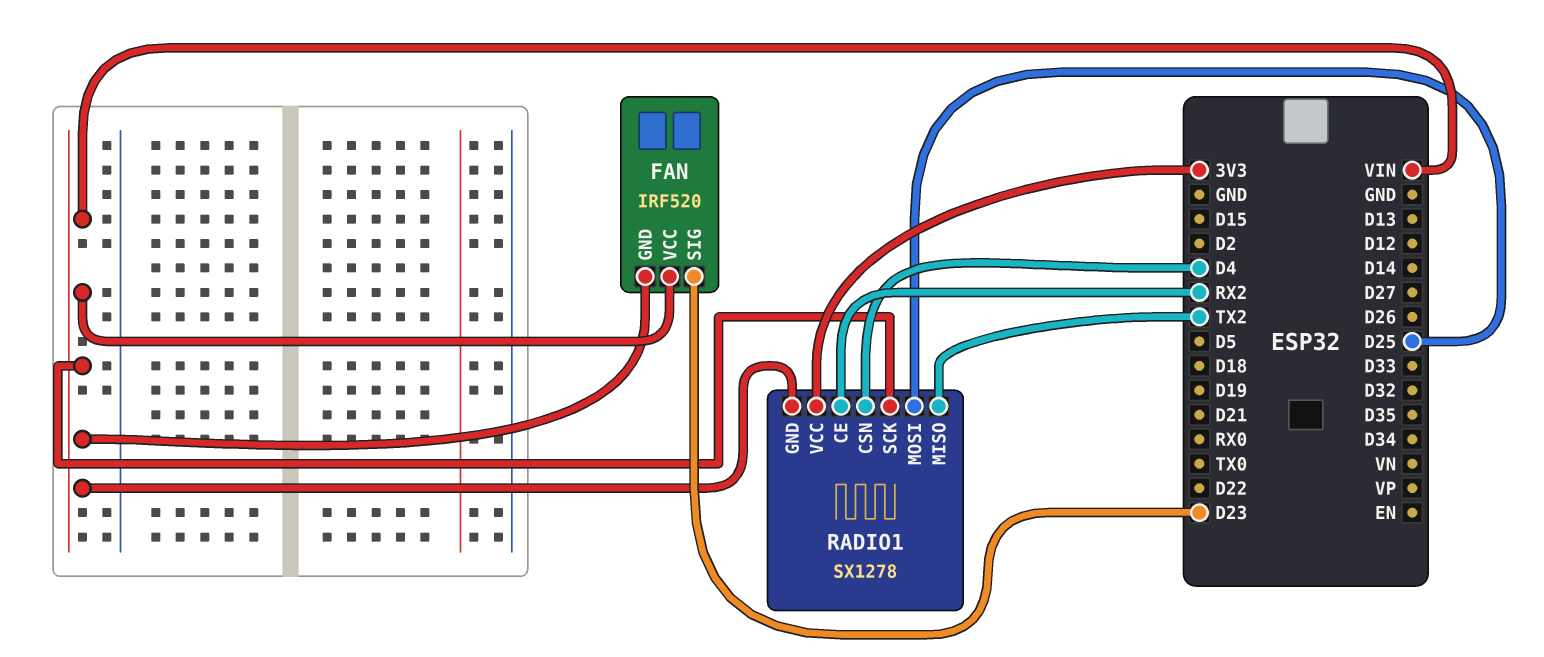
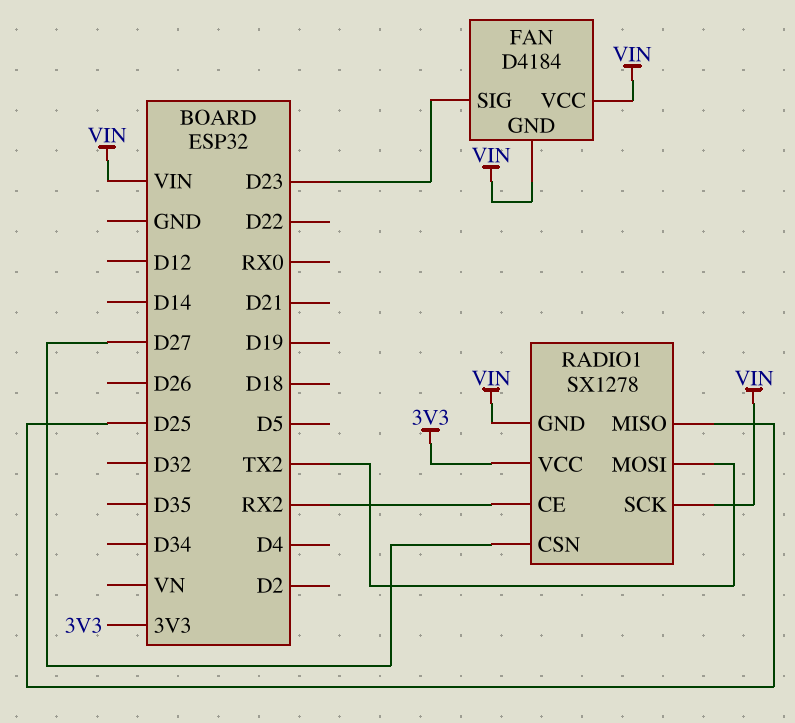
FAN: IRF520 -> D4184
RADIO1 pin CSN: D4 -> D27
RADIO1 pin MISO: TX2 -> D25
RADIO1 pin MOSI: D25 -> TX2

